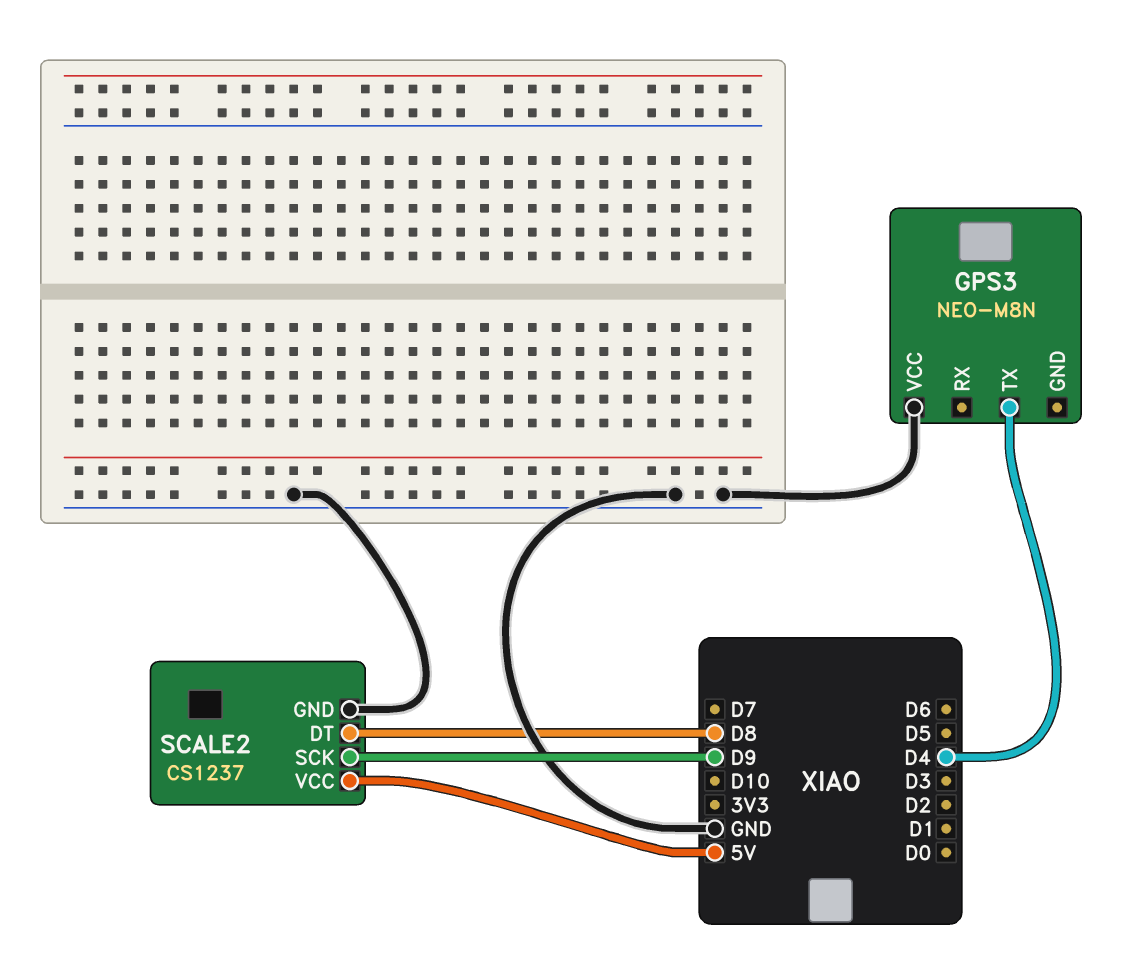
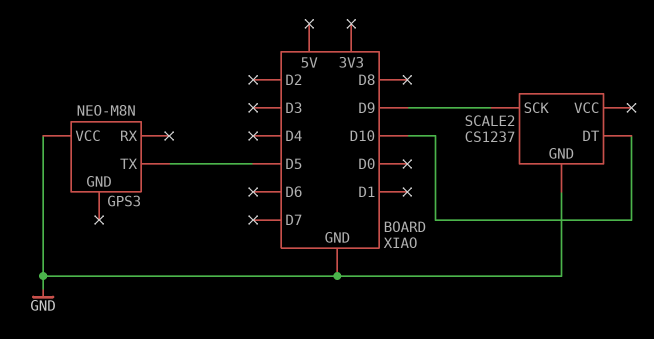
GPS3 pin TX: D4 -> D5
SCALE2 pin DT: D8 -> D10
SCALE2 pin VCC: 5V -> none

